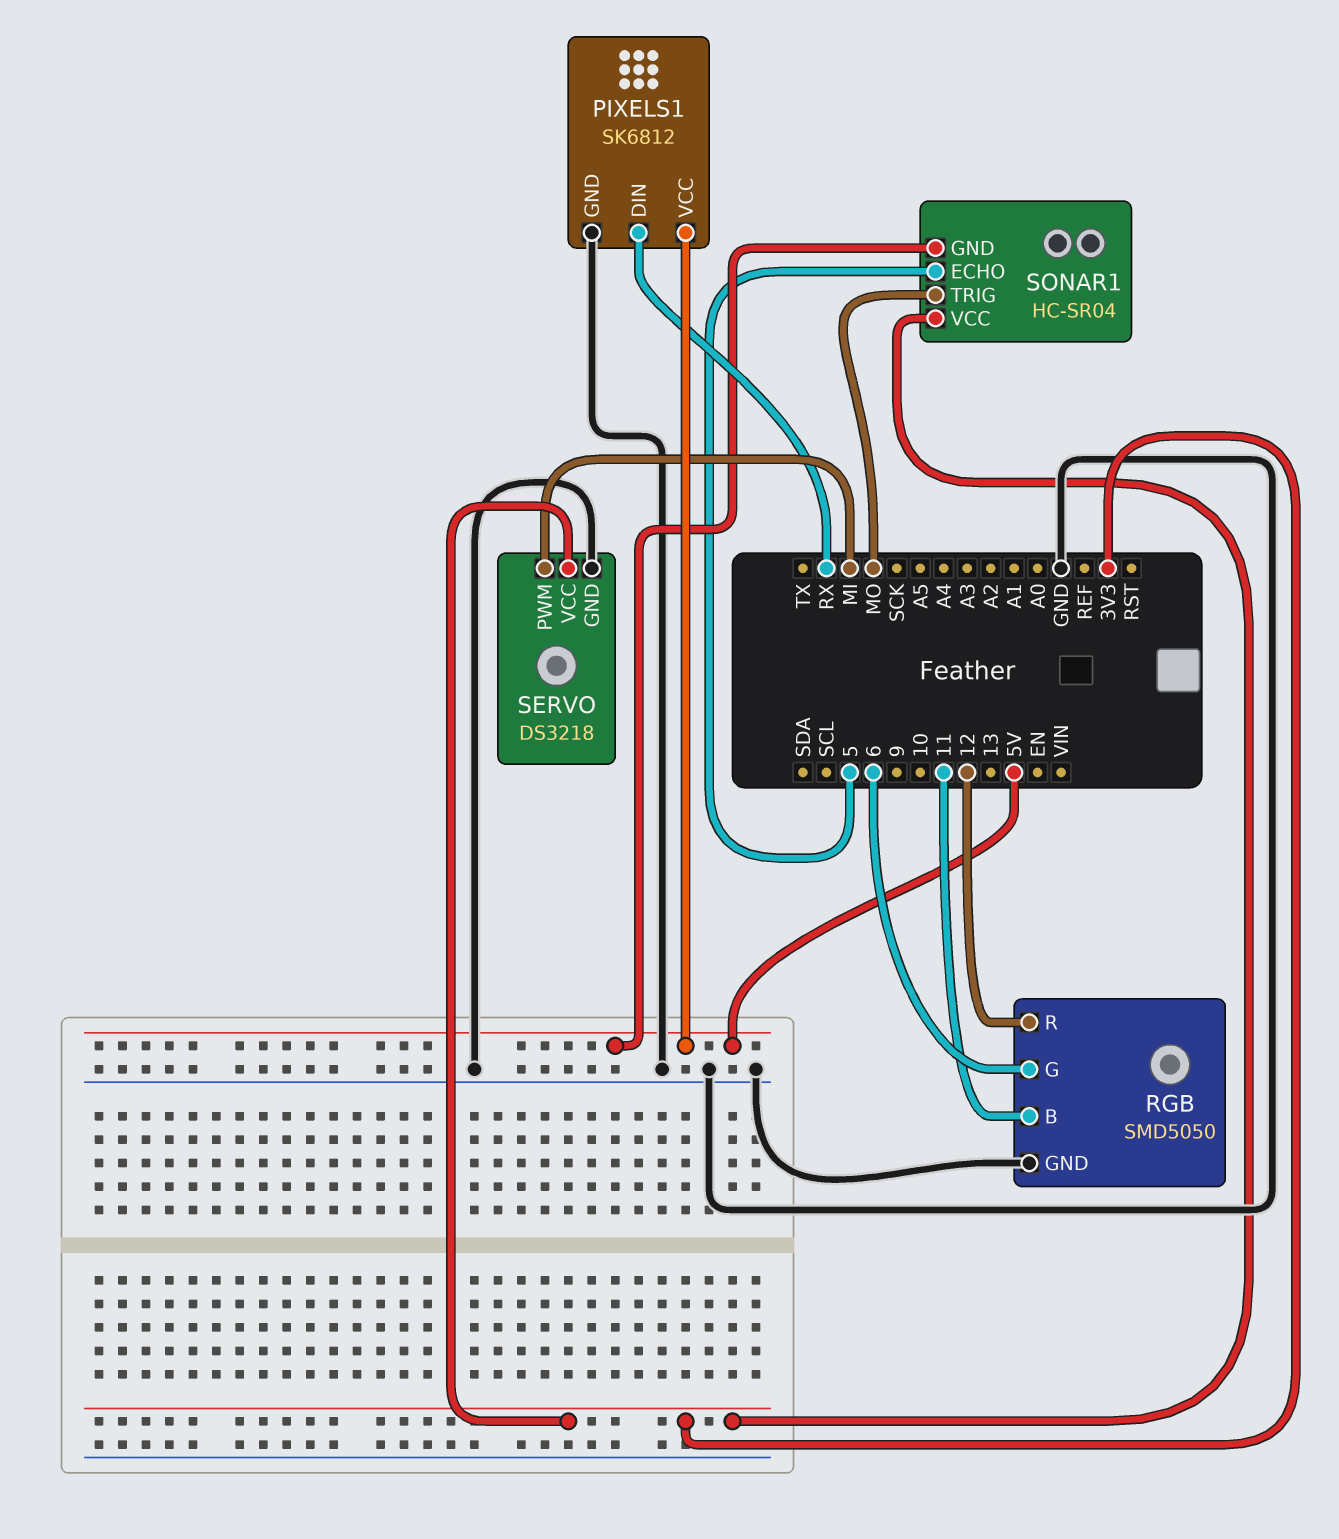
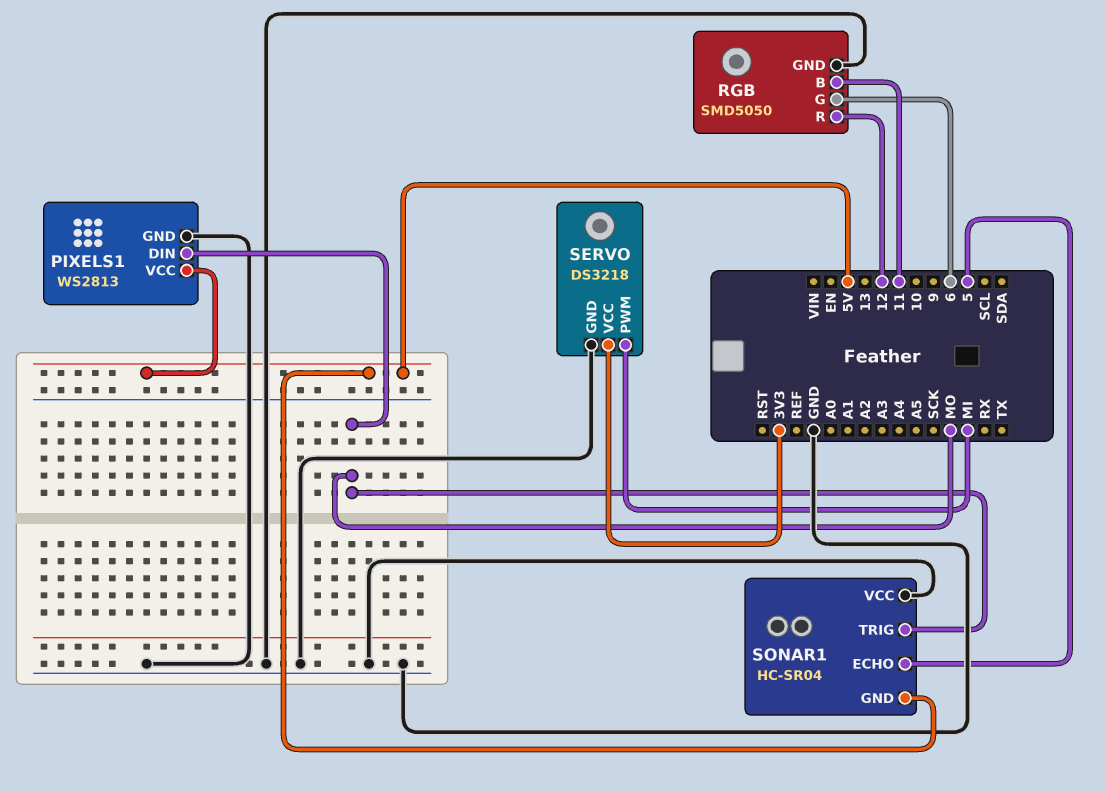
PIXELS1: SK6812 -> WS2813
PIXELS1 pin DIN: RX -> MO
SONAR1 pin VCC: 3V3 -> GND

